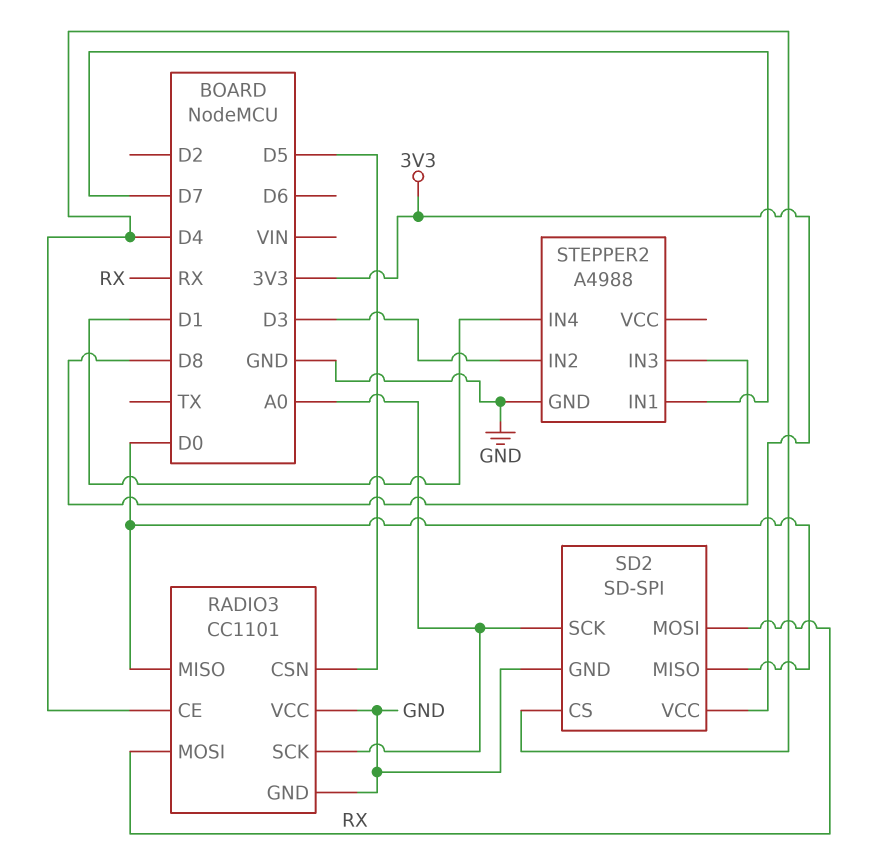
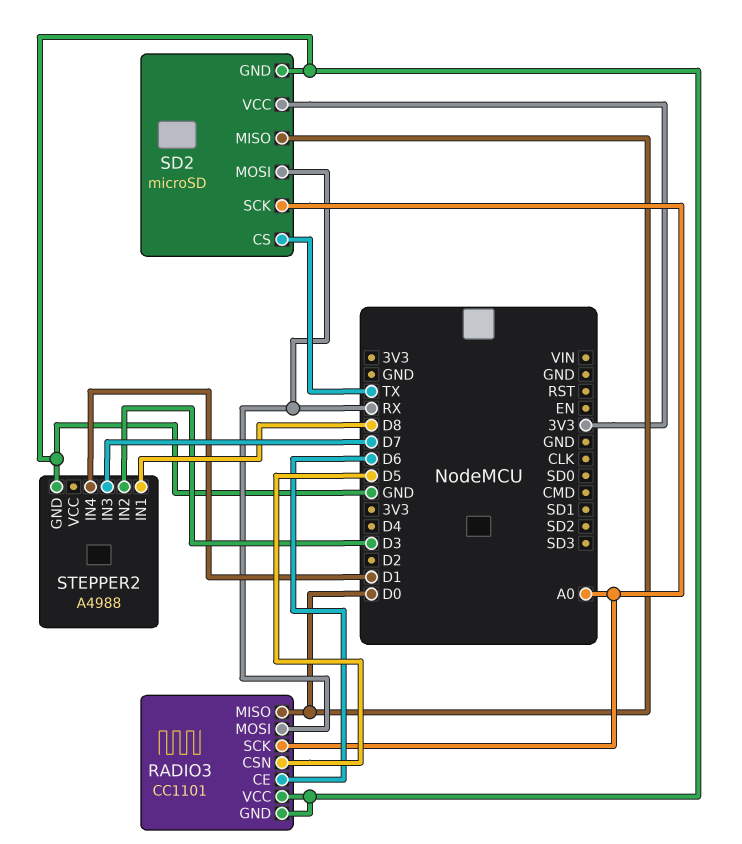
RADIO3 pin CE: D4 -> D6
SD2: SD-SPI -> microSD
SD2 pin CS: D4 -> TX
STEPPER2 pin IN1: D7 -> D8
STEPPER2 pin IN3: D8 -> D7

